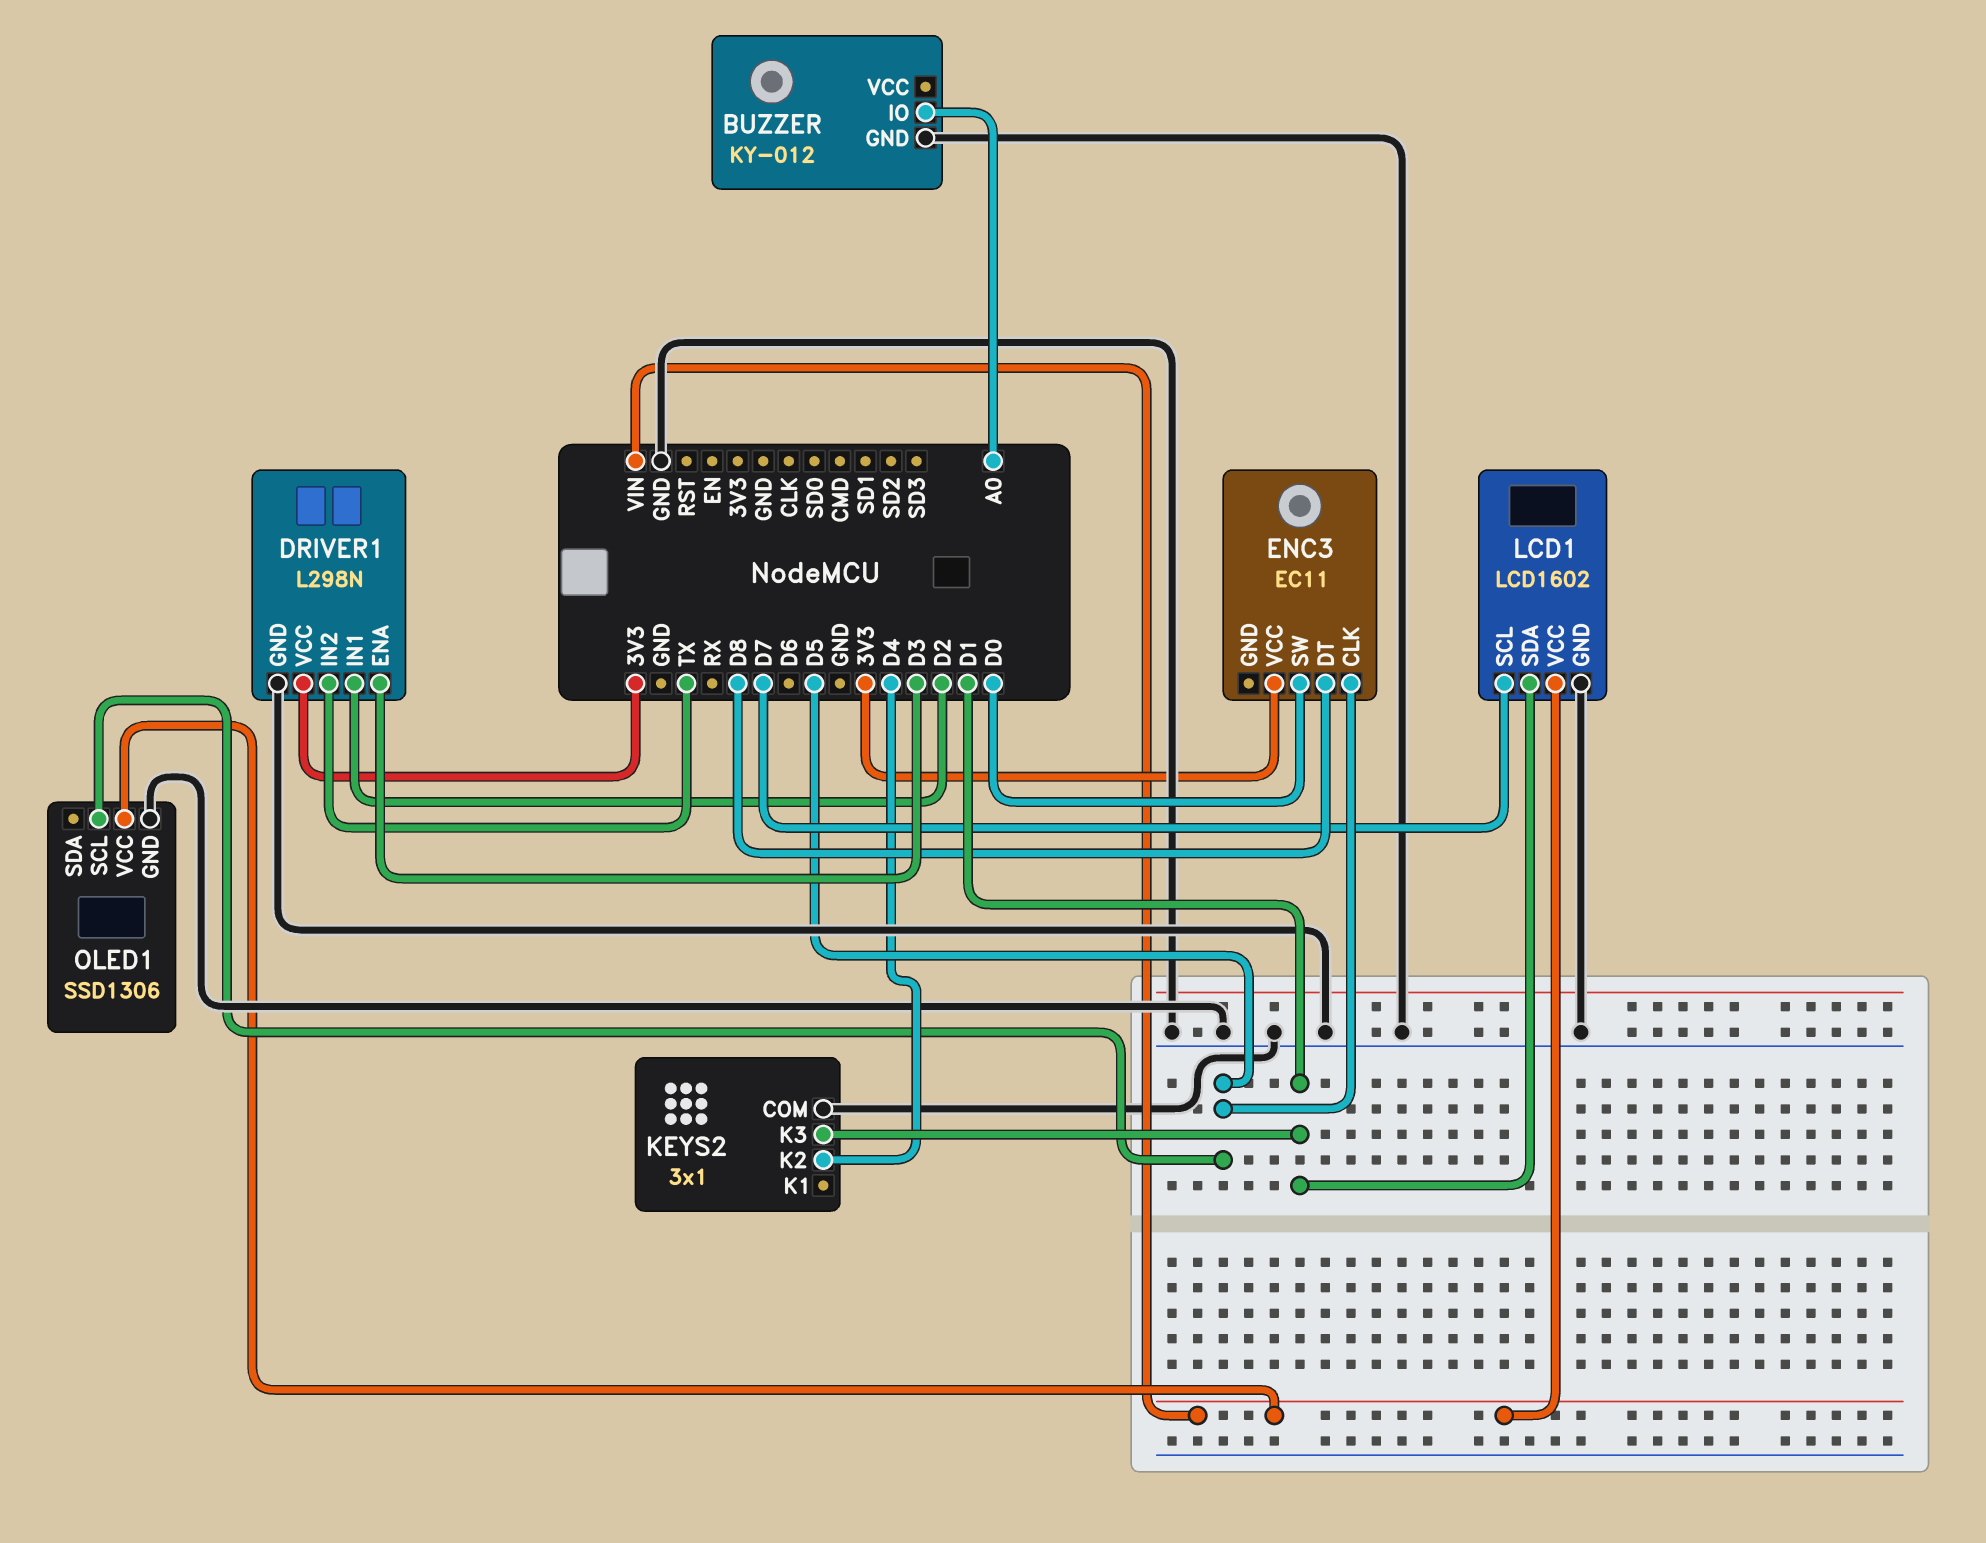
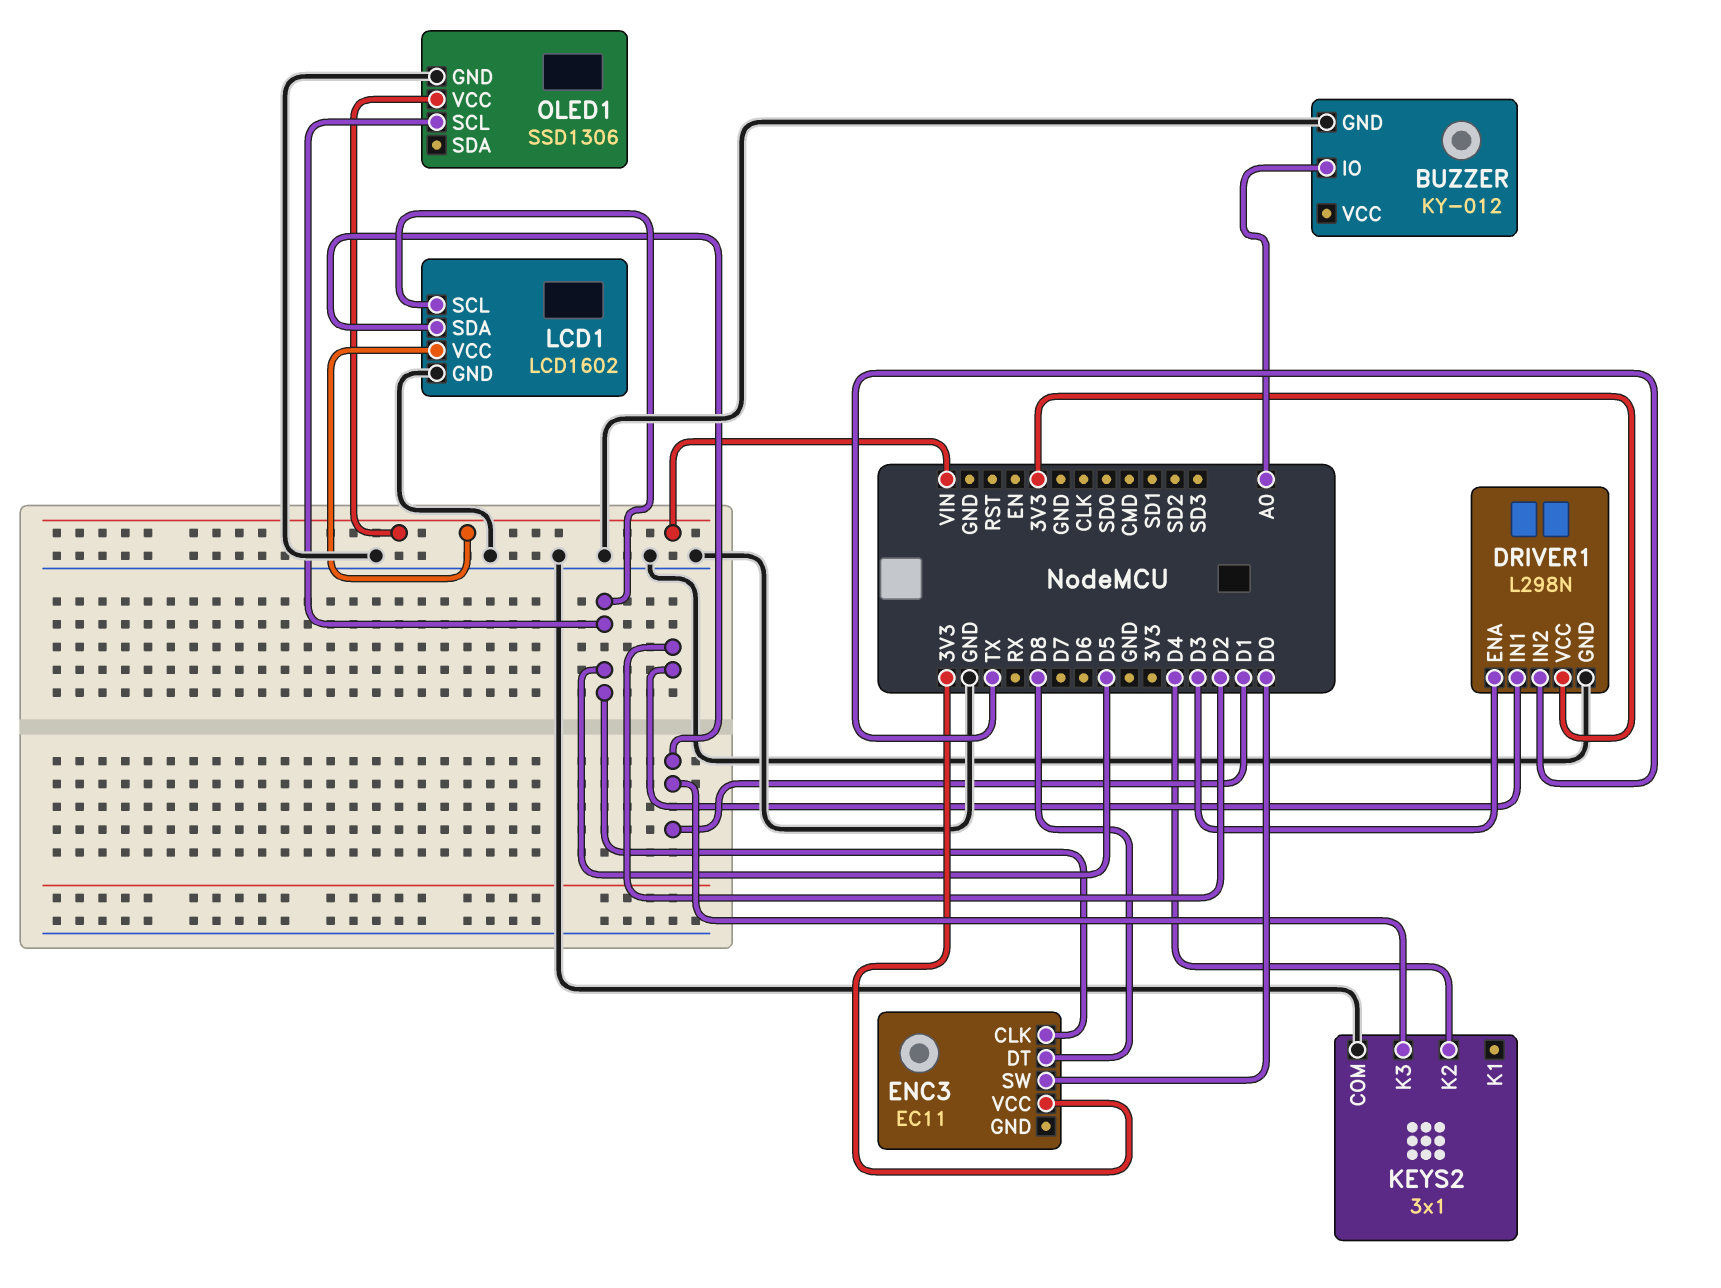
LCD1 pin SCL: D7 -> D5

